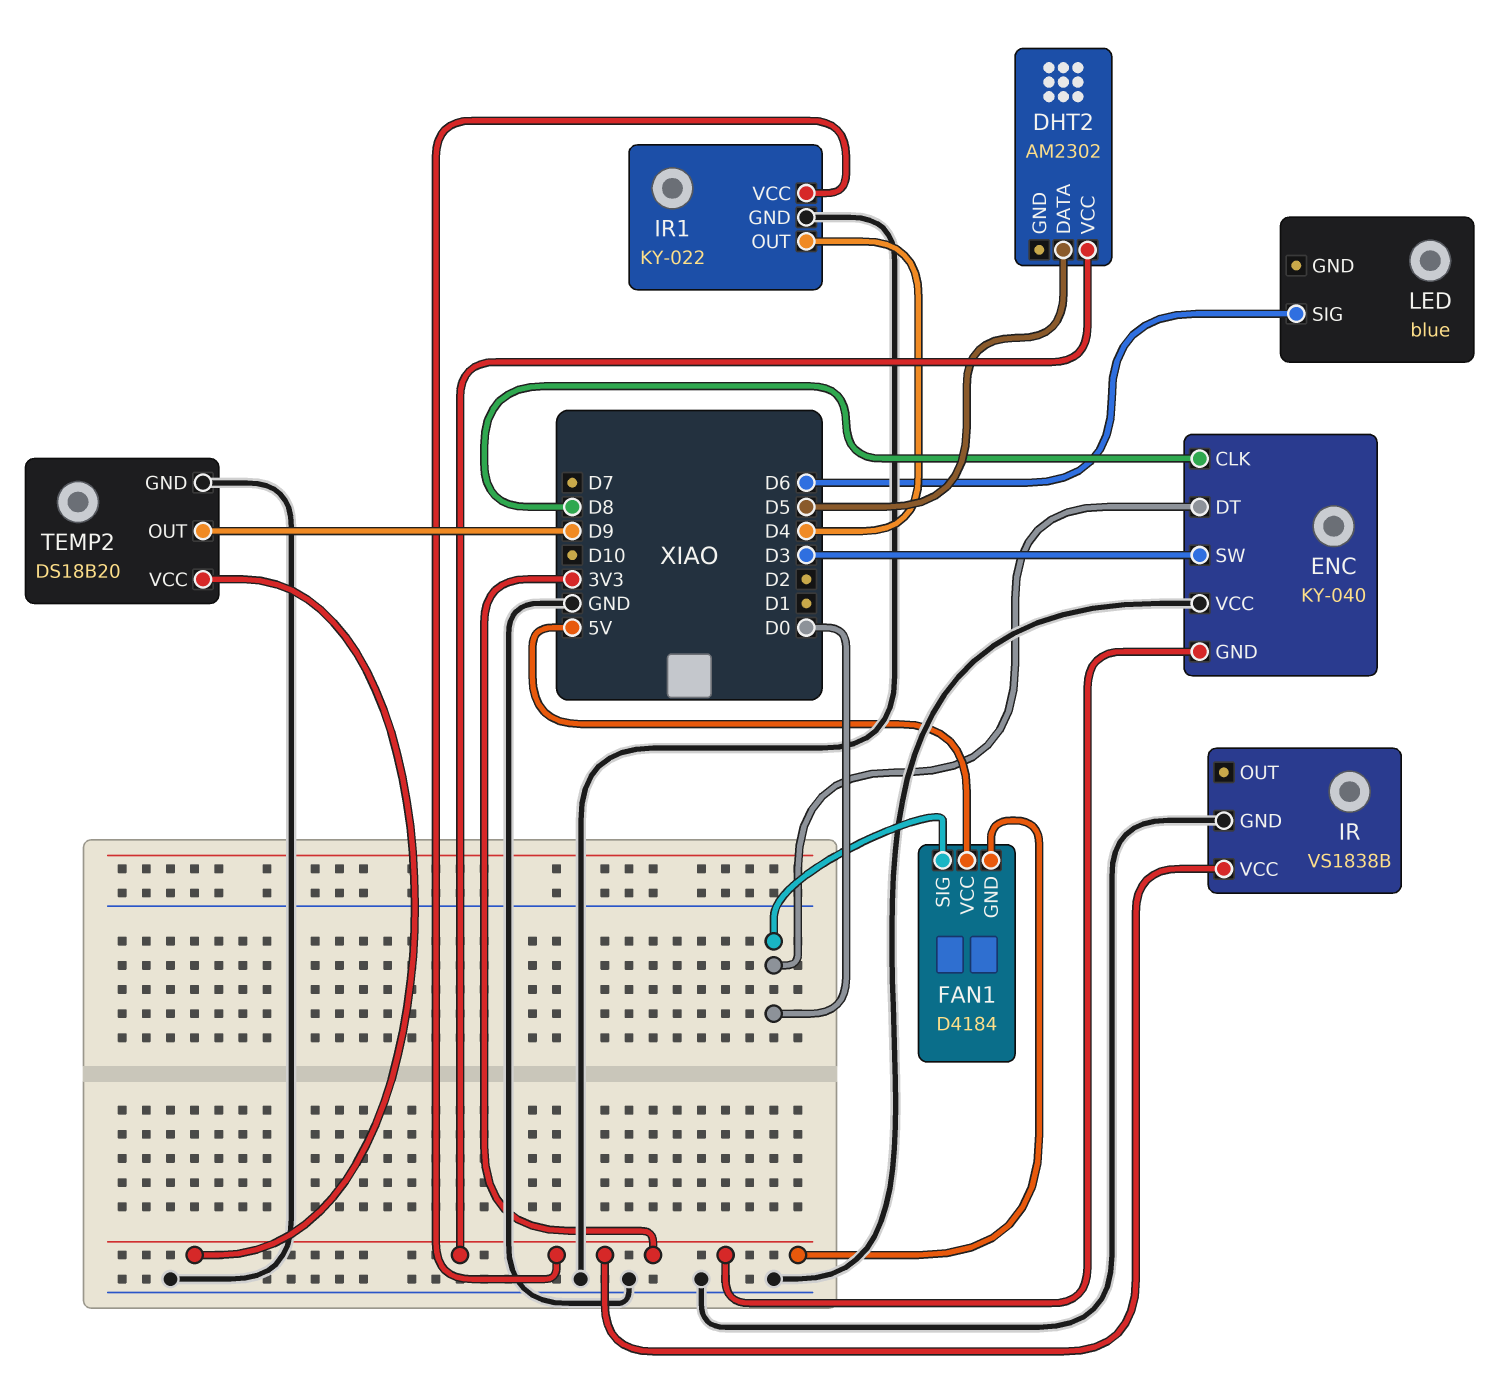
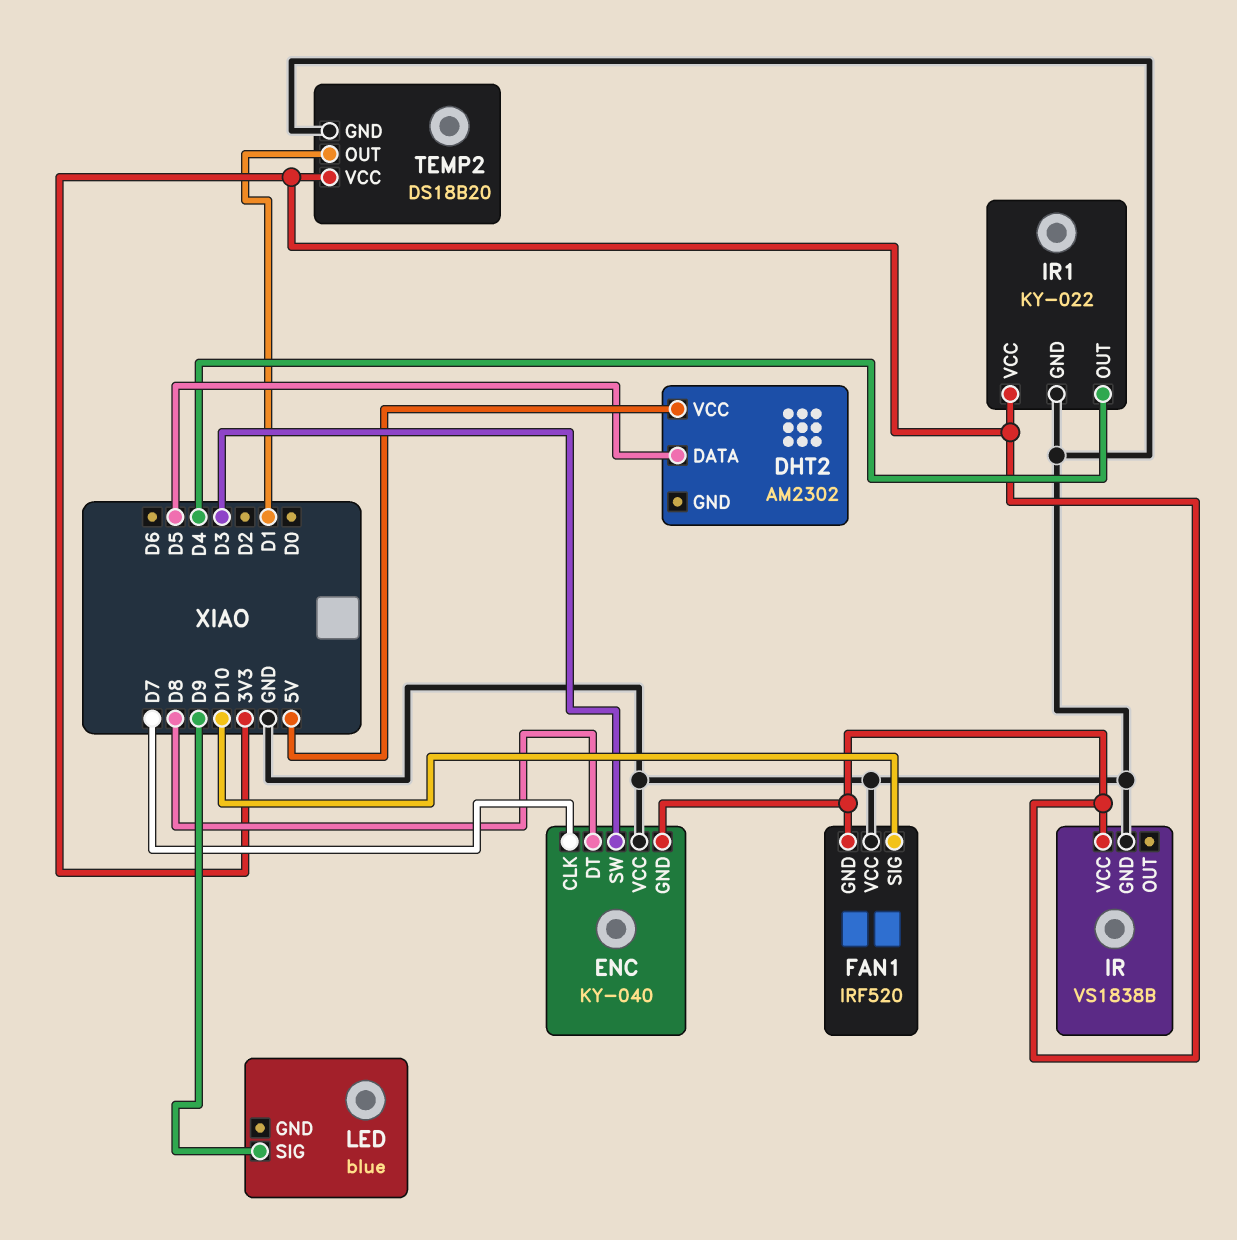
DHT2 pin VCC: 3V3 -> 5V
ENC pin CLK: D8 -> D7
ENC pin DT: D0 -> D8
FAN1: D4184 -> IRF520
FAN1 pin SIG: D0 -> D10
FAN1 pin VCC: 5V -> GND
LED pin SIG: D6 -> D9
TEMP2 pin OUT: D9 -> D1

